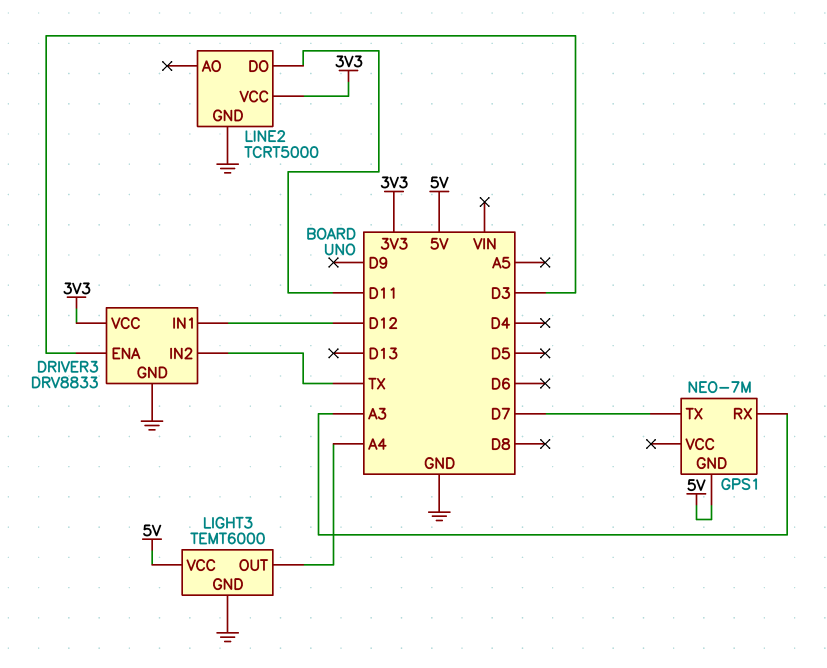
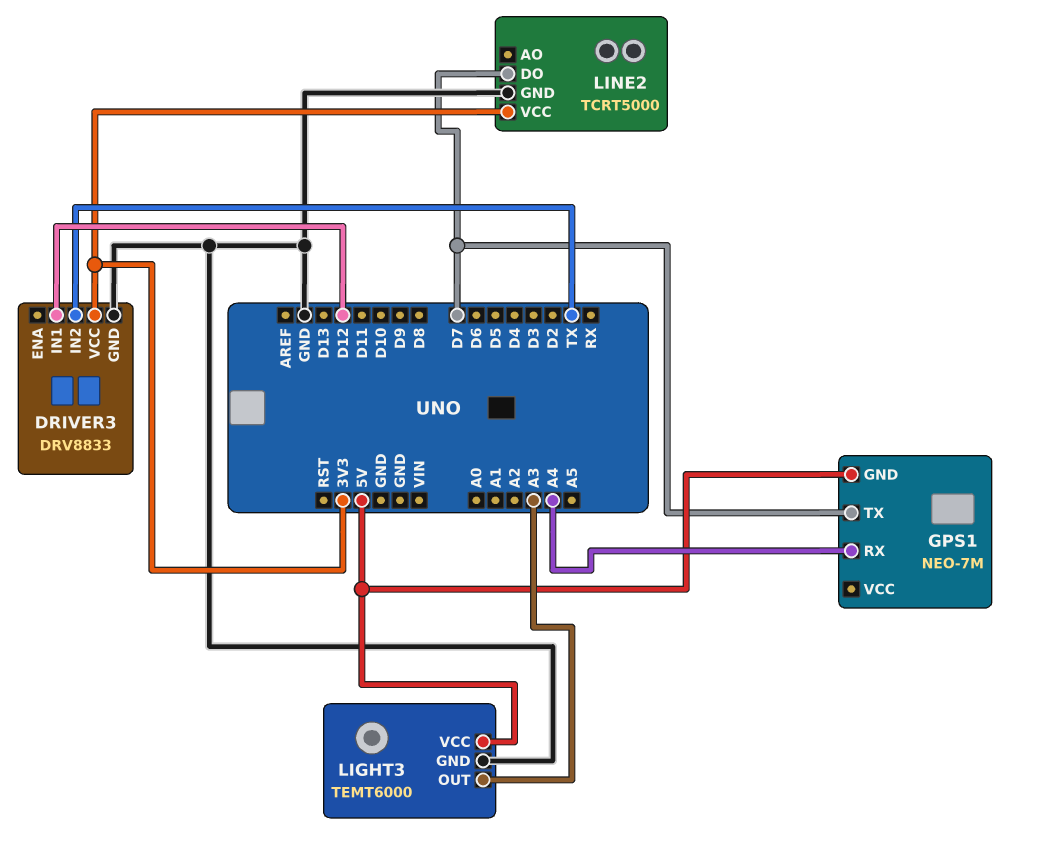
DRIVER3 pin ENA: D3 -> none
GPS1 pin RX: A3 -> A4
LIGHT3 pin OUT: A4 -> A3
LINE2 pin DO: D11 -> D7

